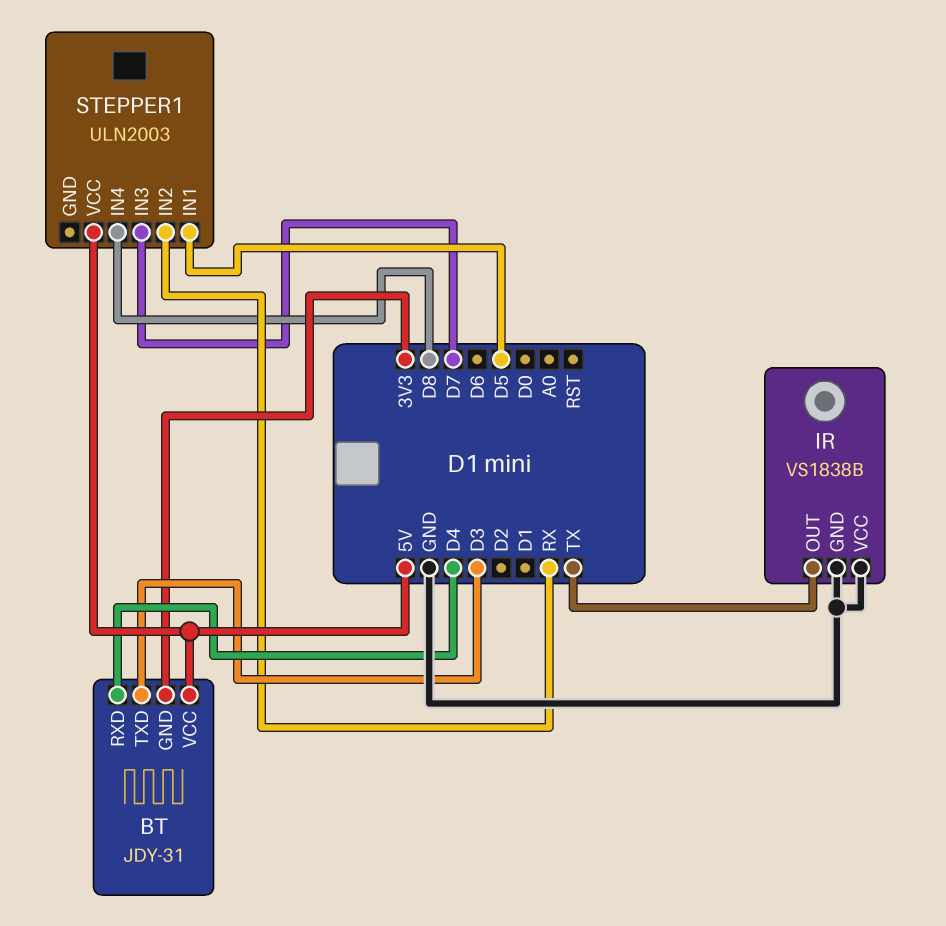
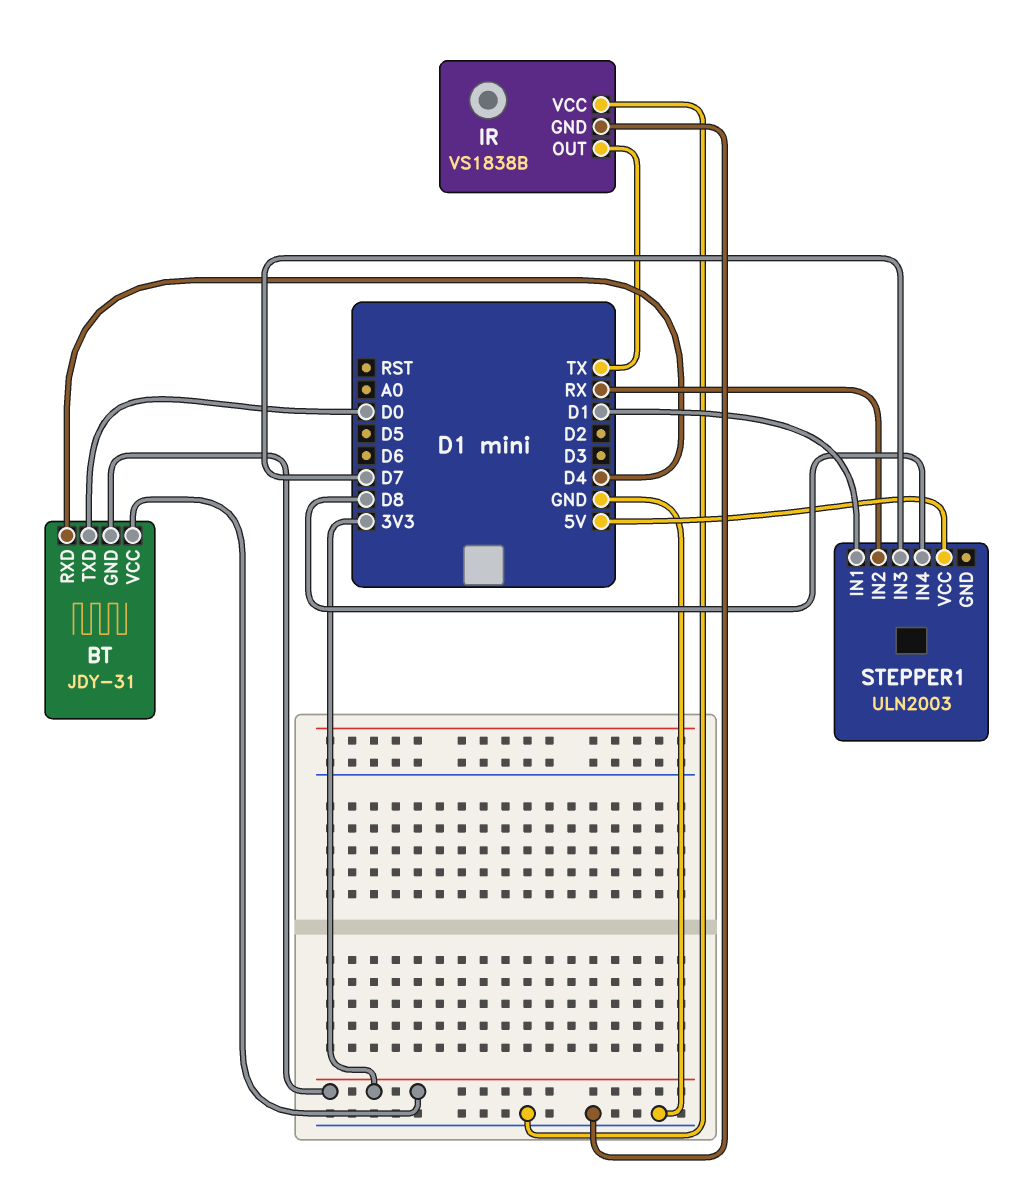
BT pin TXD: D3 -> D0
BT pin VCC: 5V -> 3V3
STEPPER1 pin IN1: D5 -> D1

